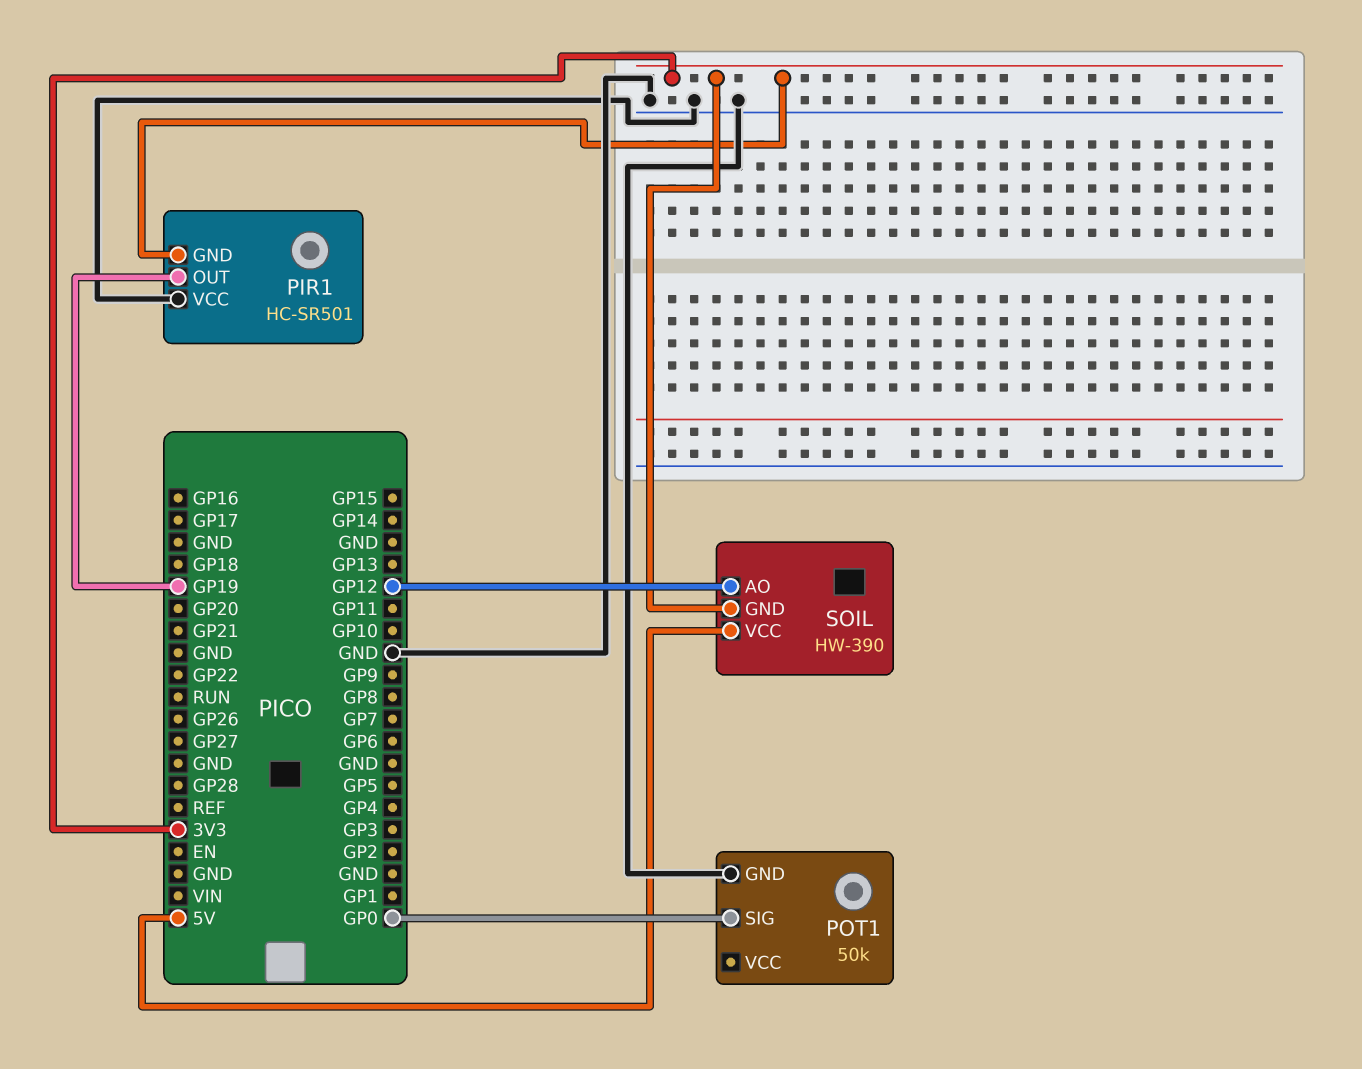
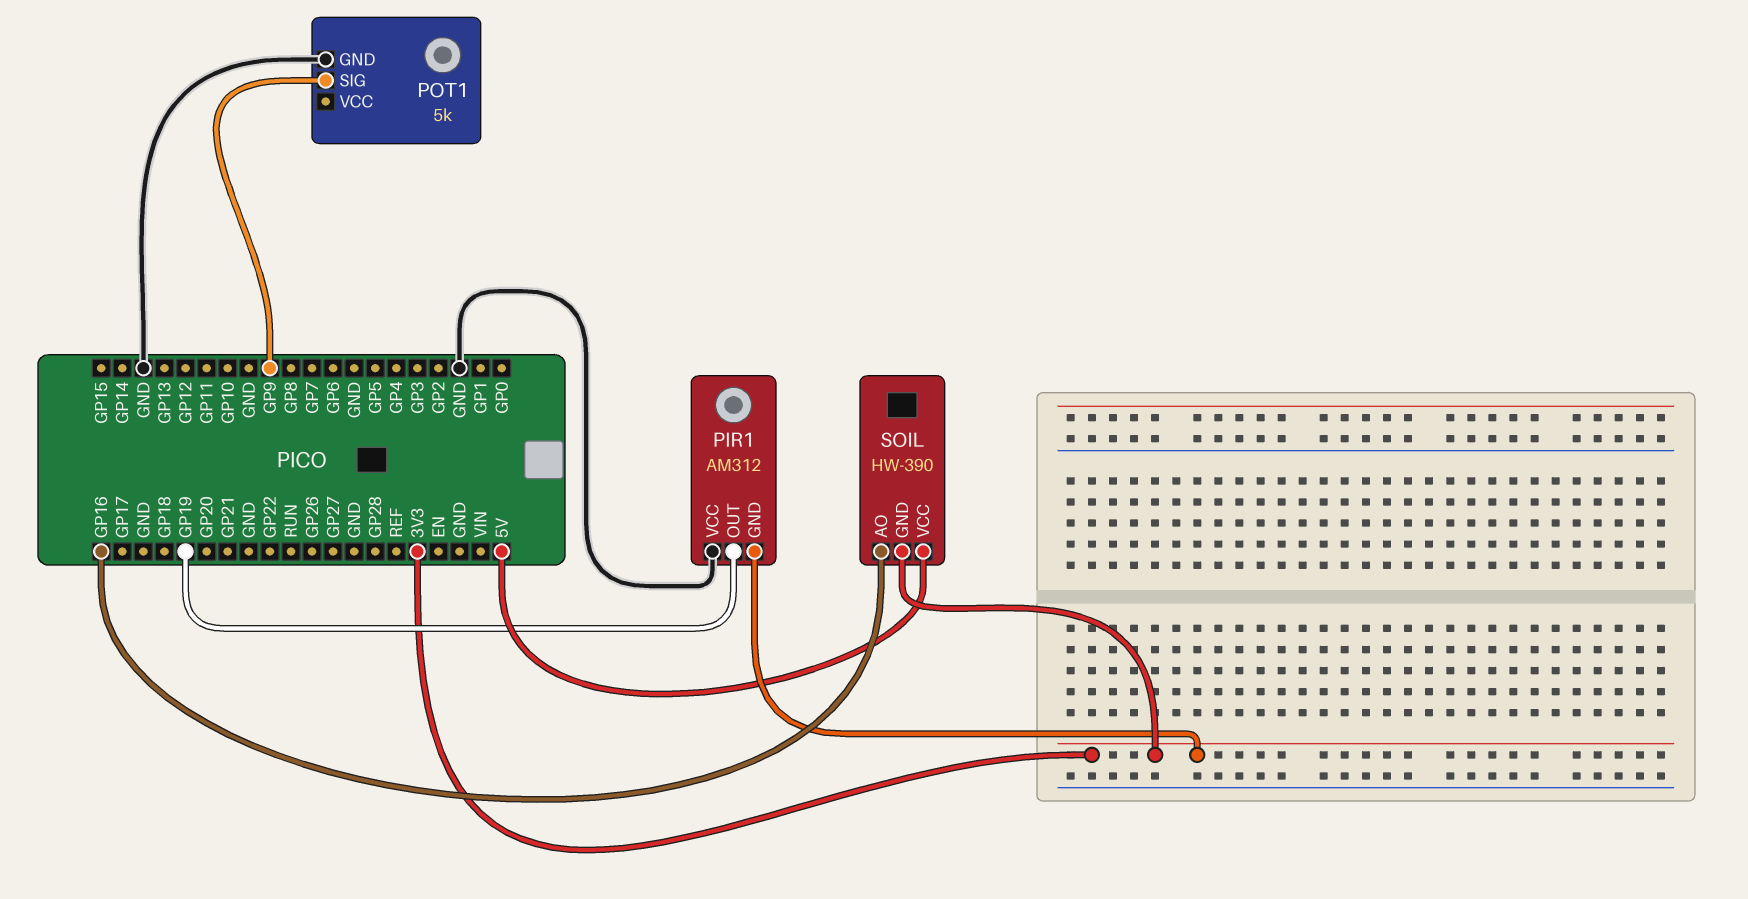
PIR1: HC-SR501 -> AM312
POT1: 50k -> 5k
POT1 pin SIG: GP0 -> GP9
SOIL pin AO: GP12 -> GP16

